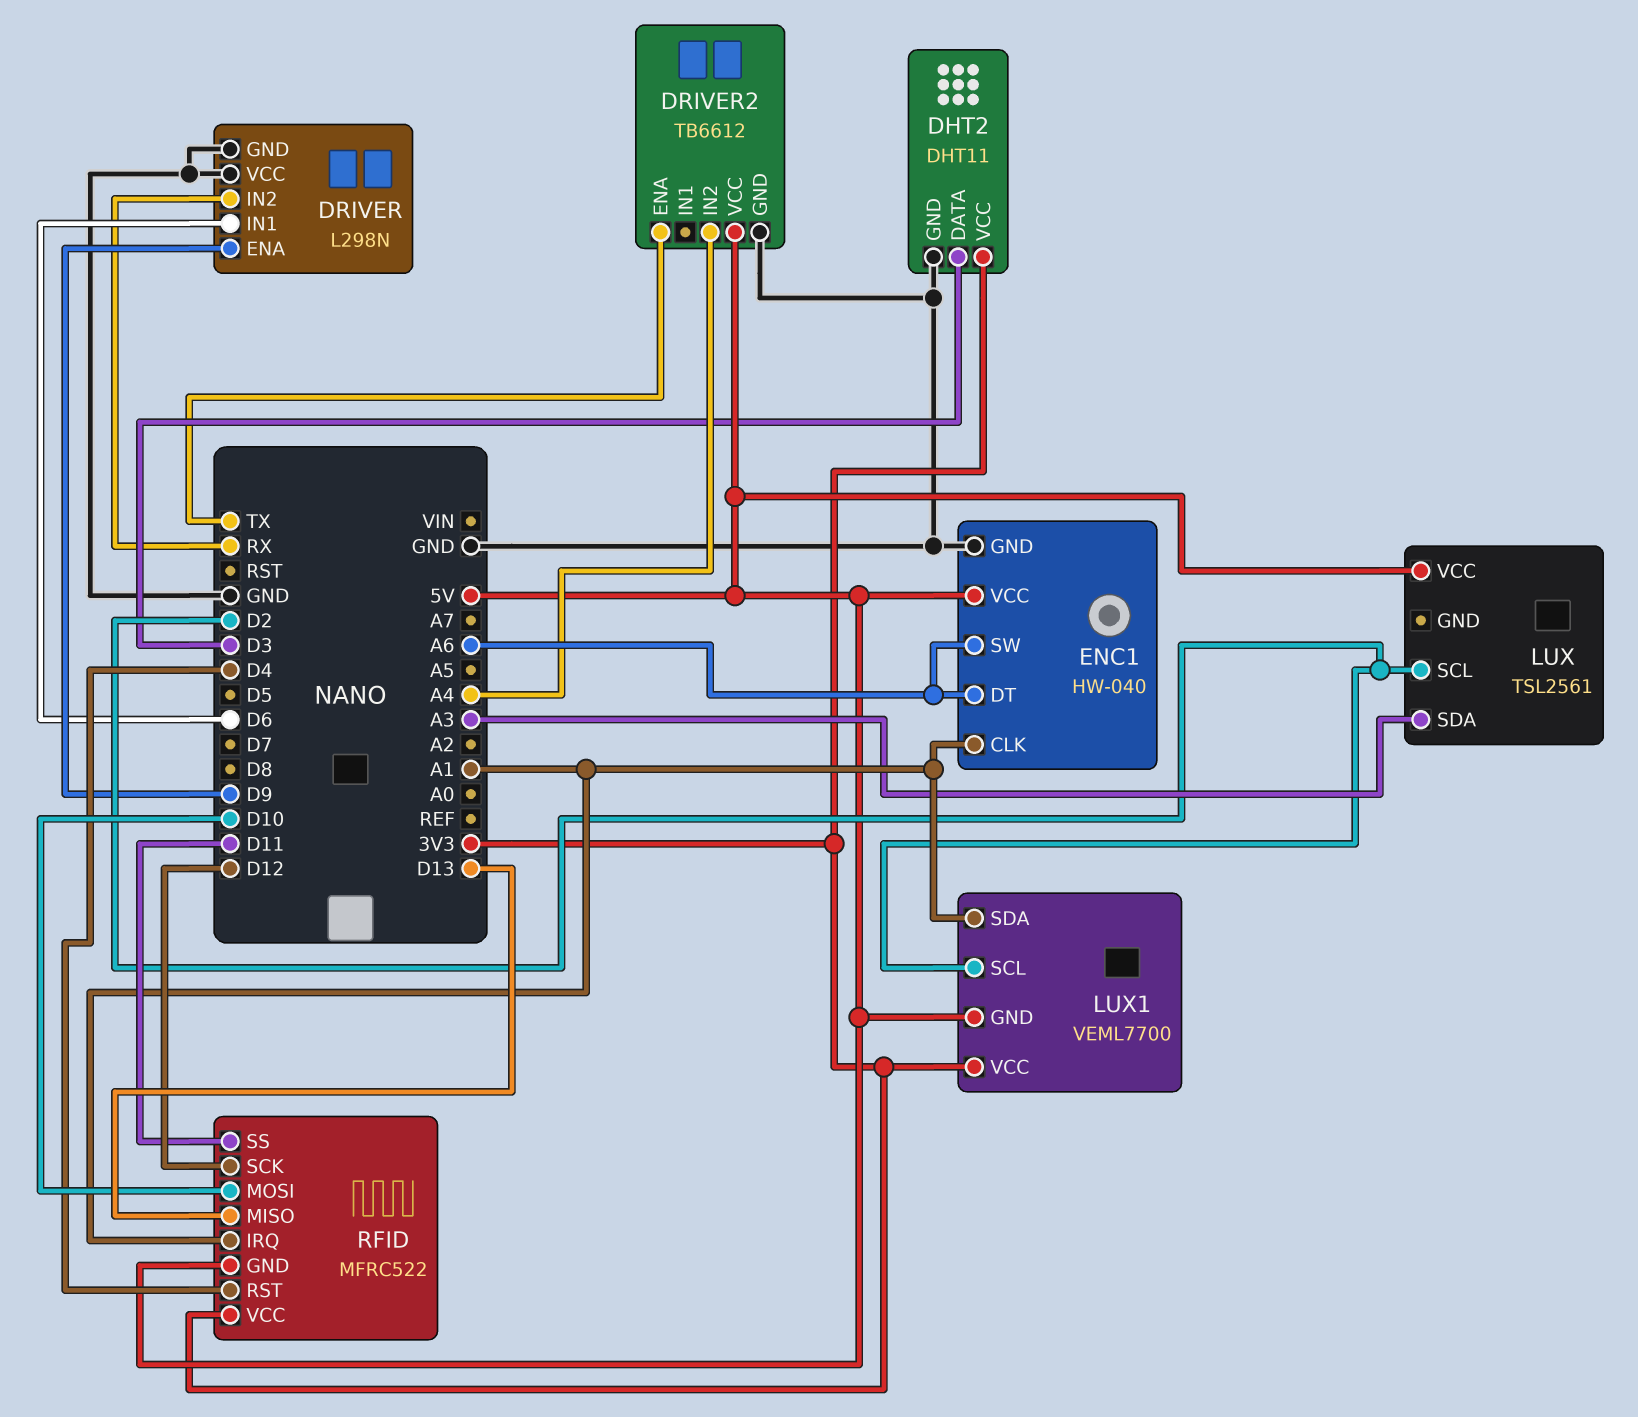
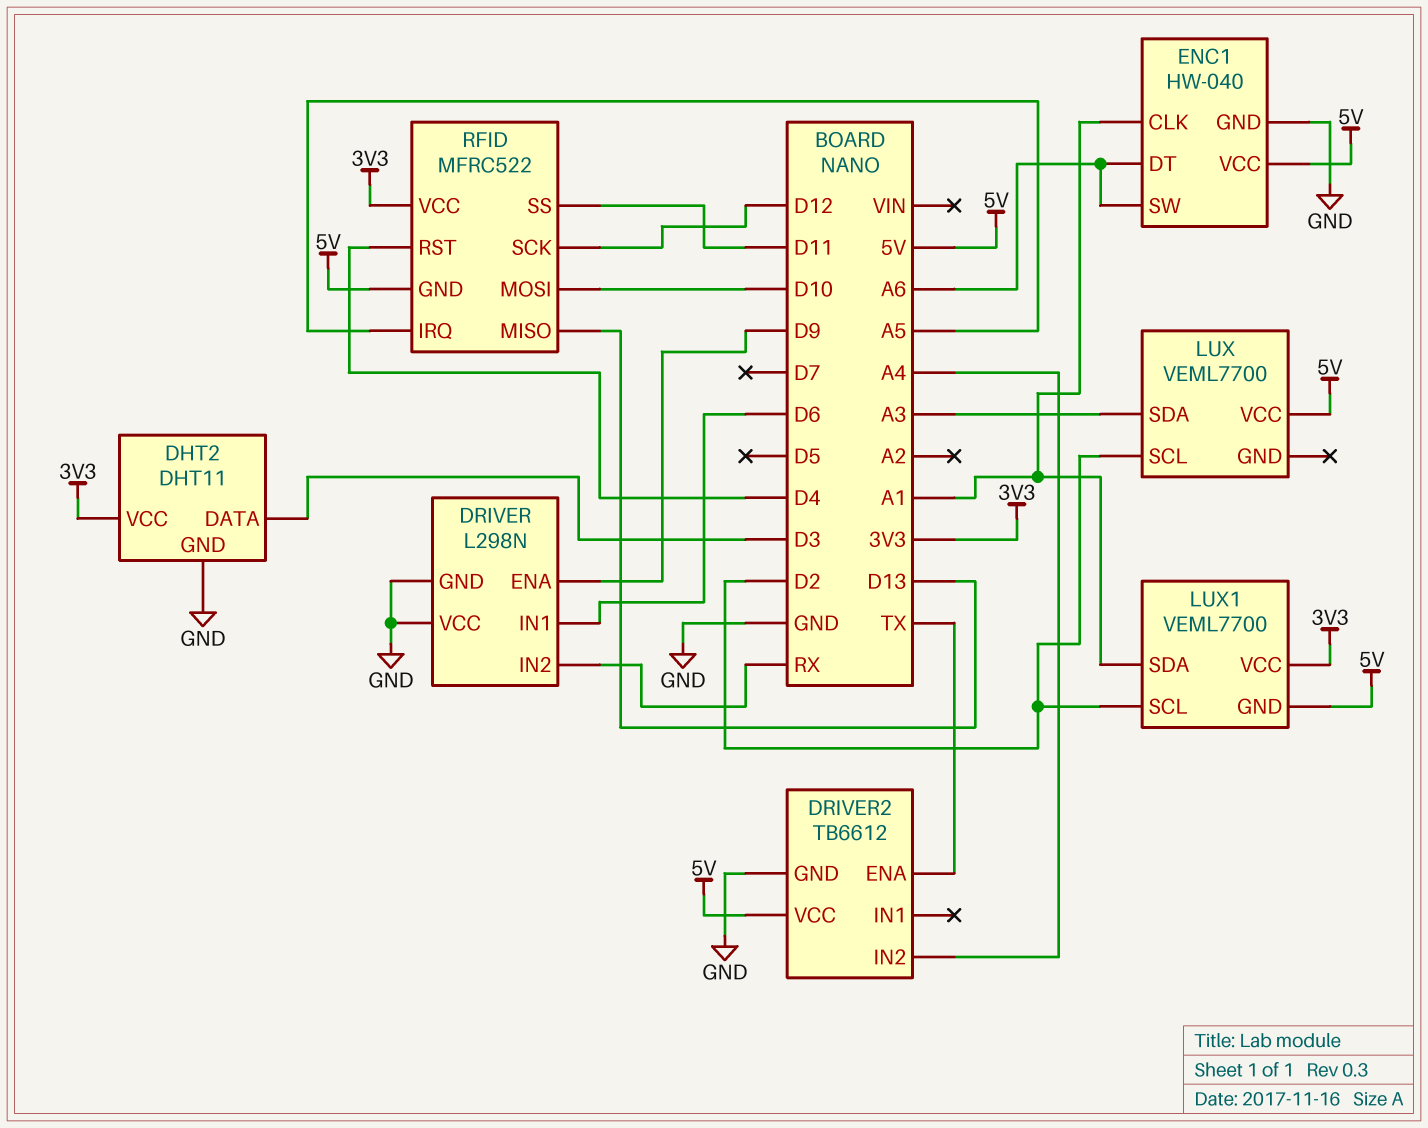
LUX: TSL2561 -> VEML7700
RFID pin IRQ: A1 -> A5

